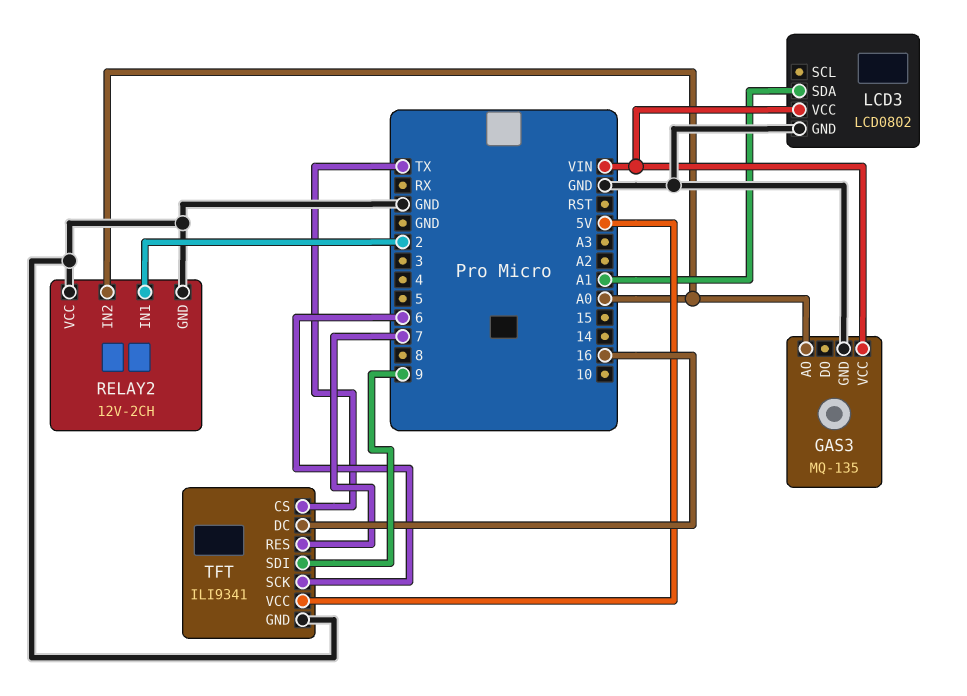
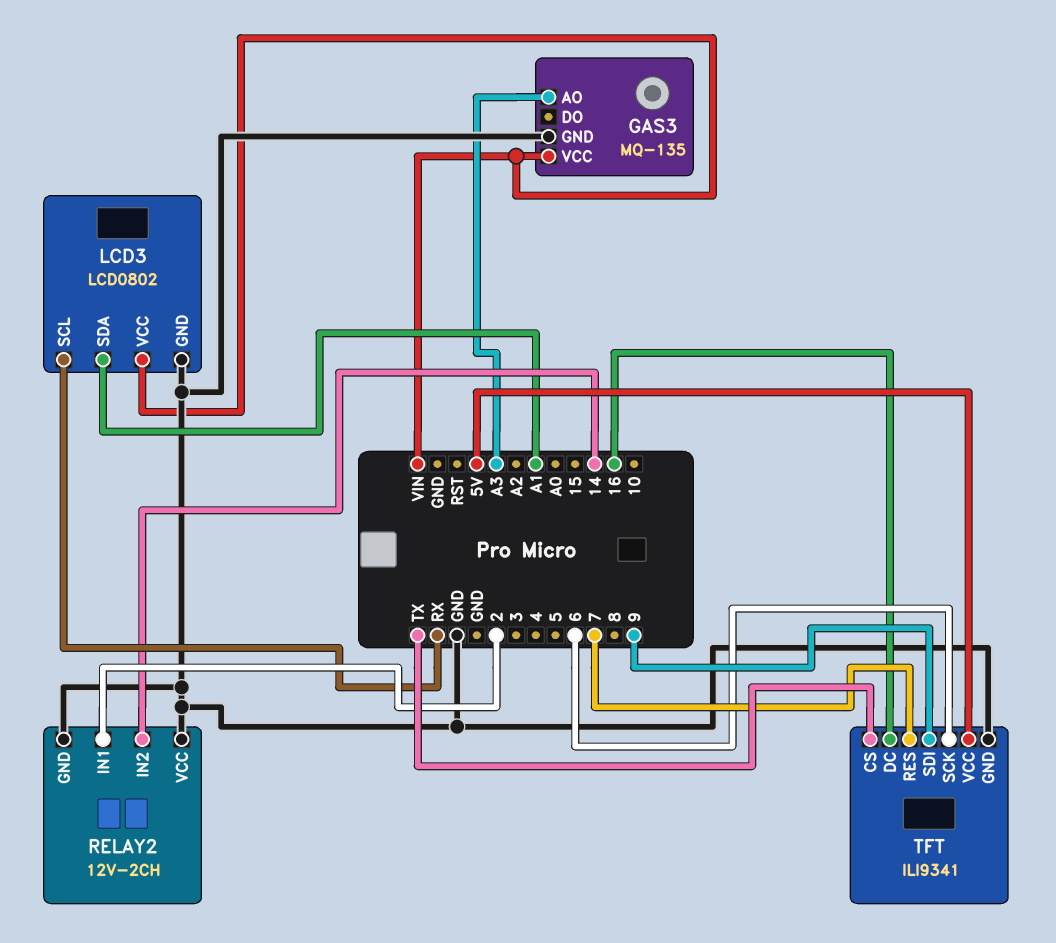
GAS3 pin AO: A0 -> A3
LCD3 pin SCL: none -> RX
RELAY2 pin IN2: A0 -> 14

